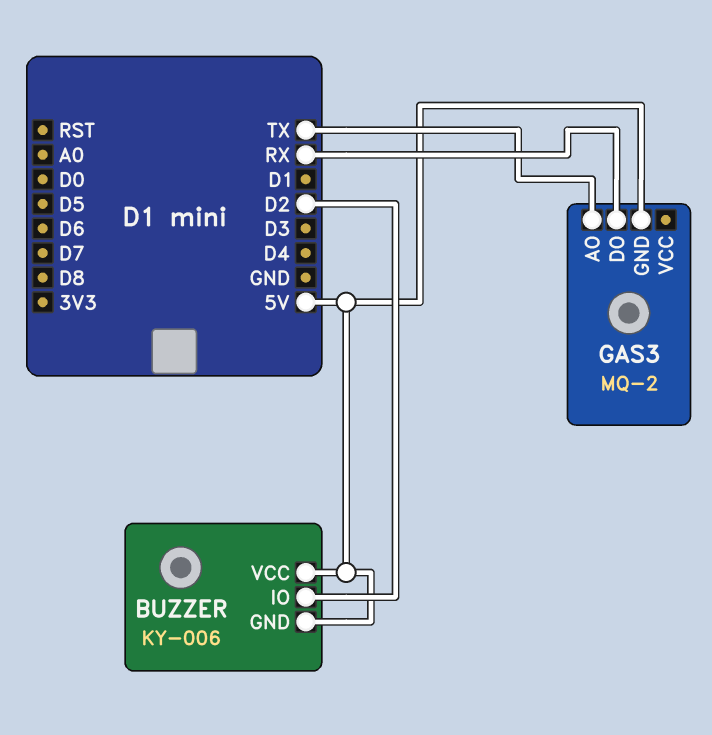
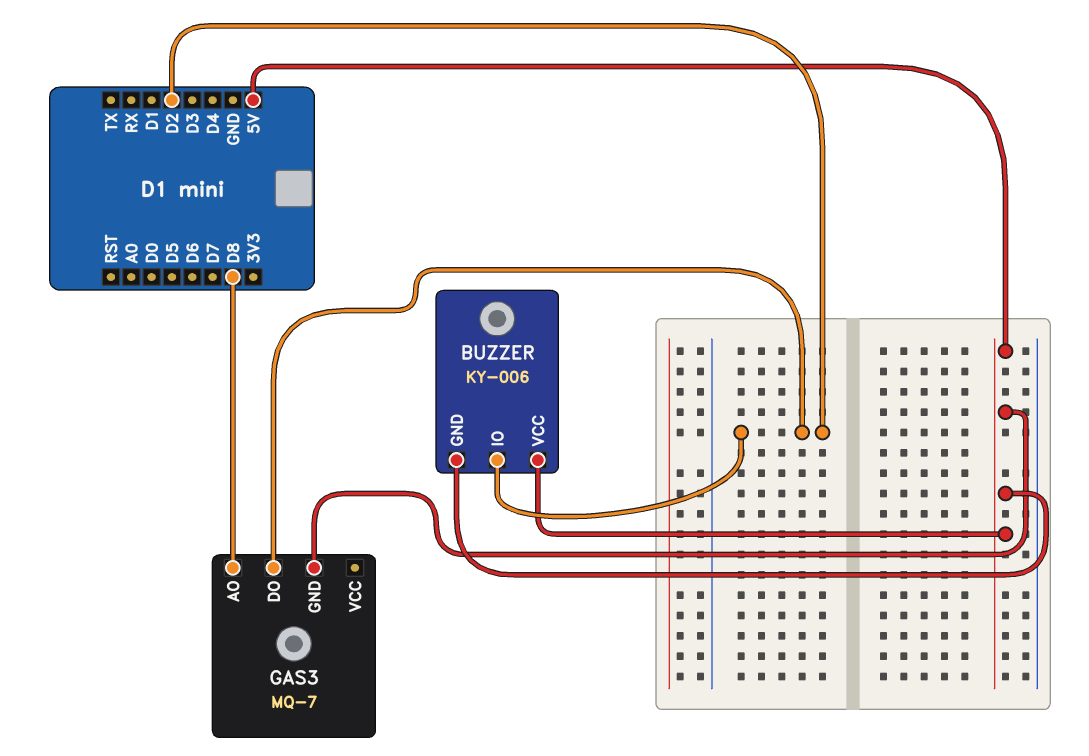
GAS3: MQ-2 -> MQ-7
GAS3 pin AO: TX -> D8
GAS3 pin DO: RX -> D2

